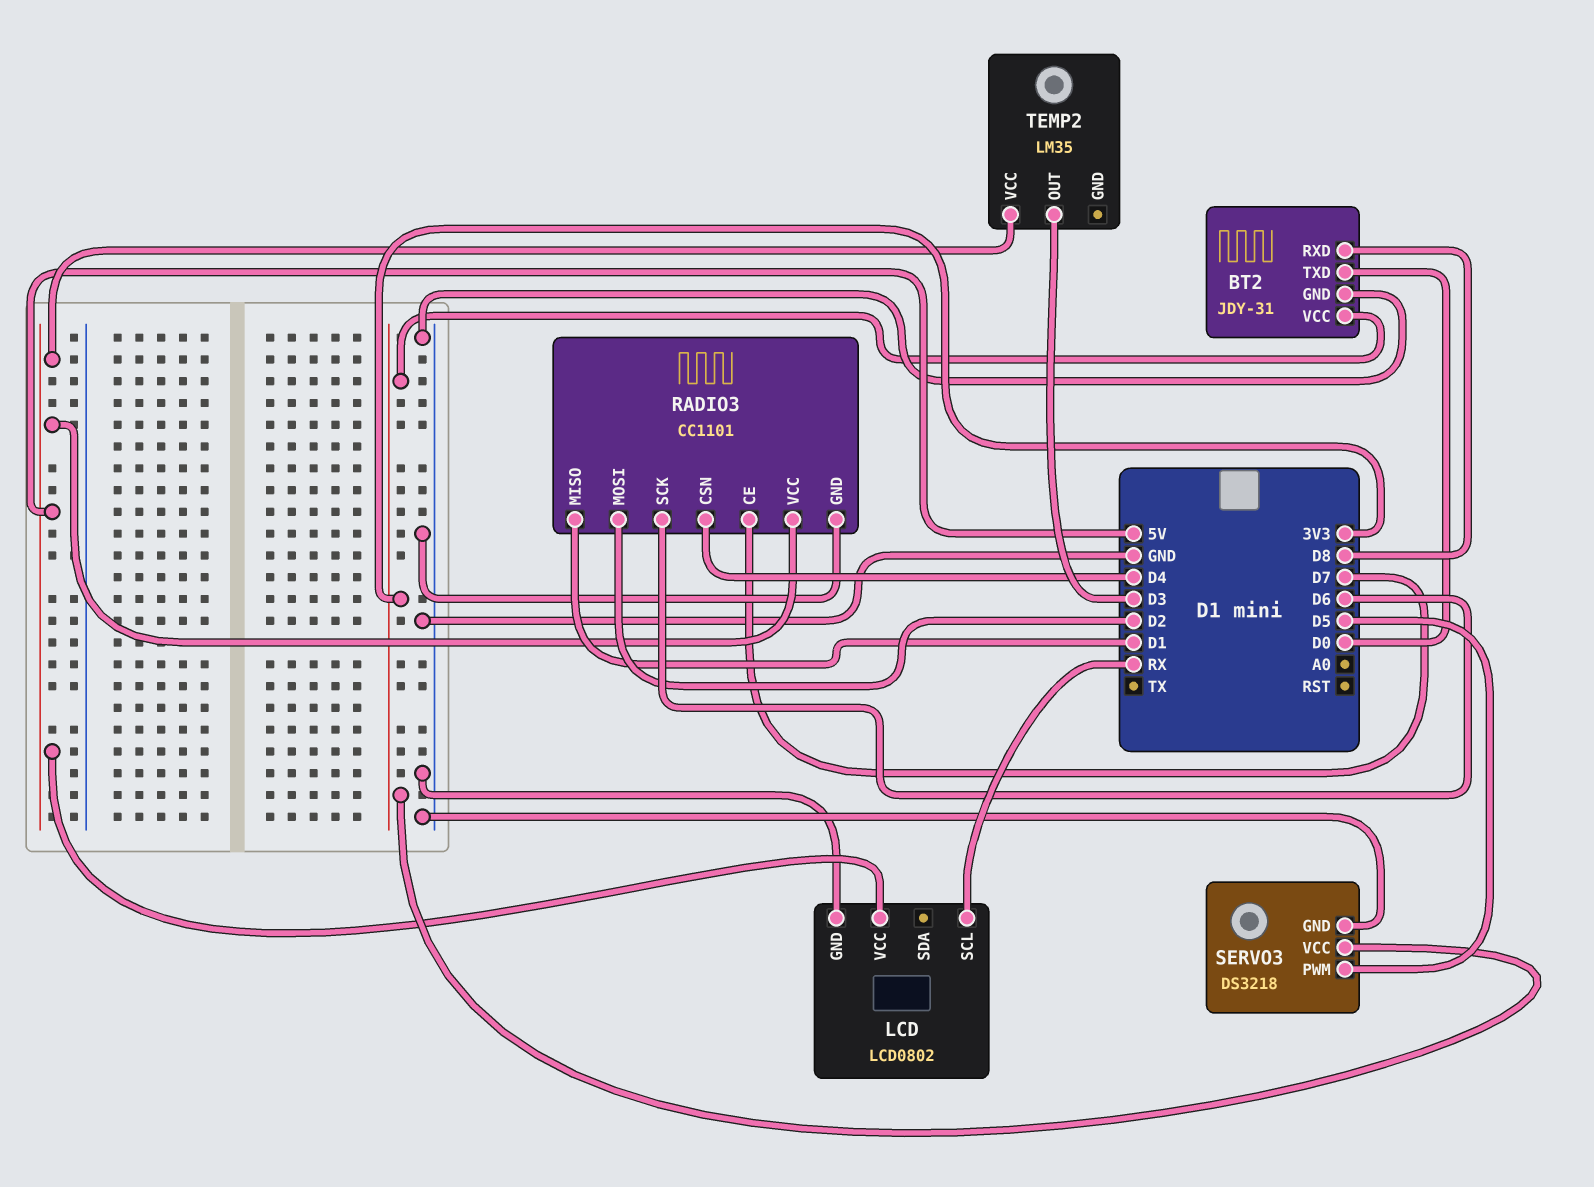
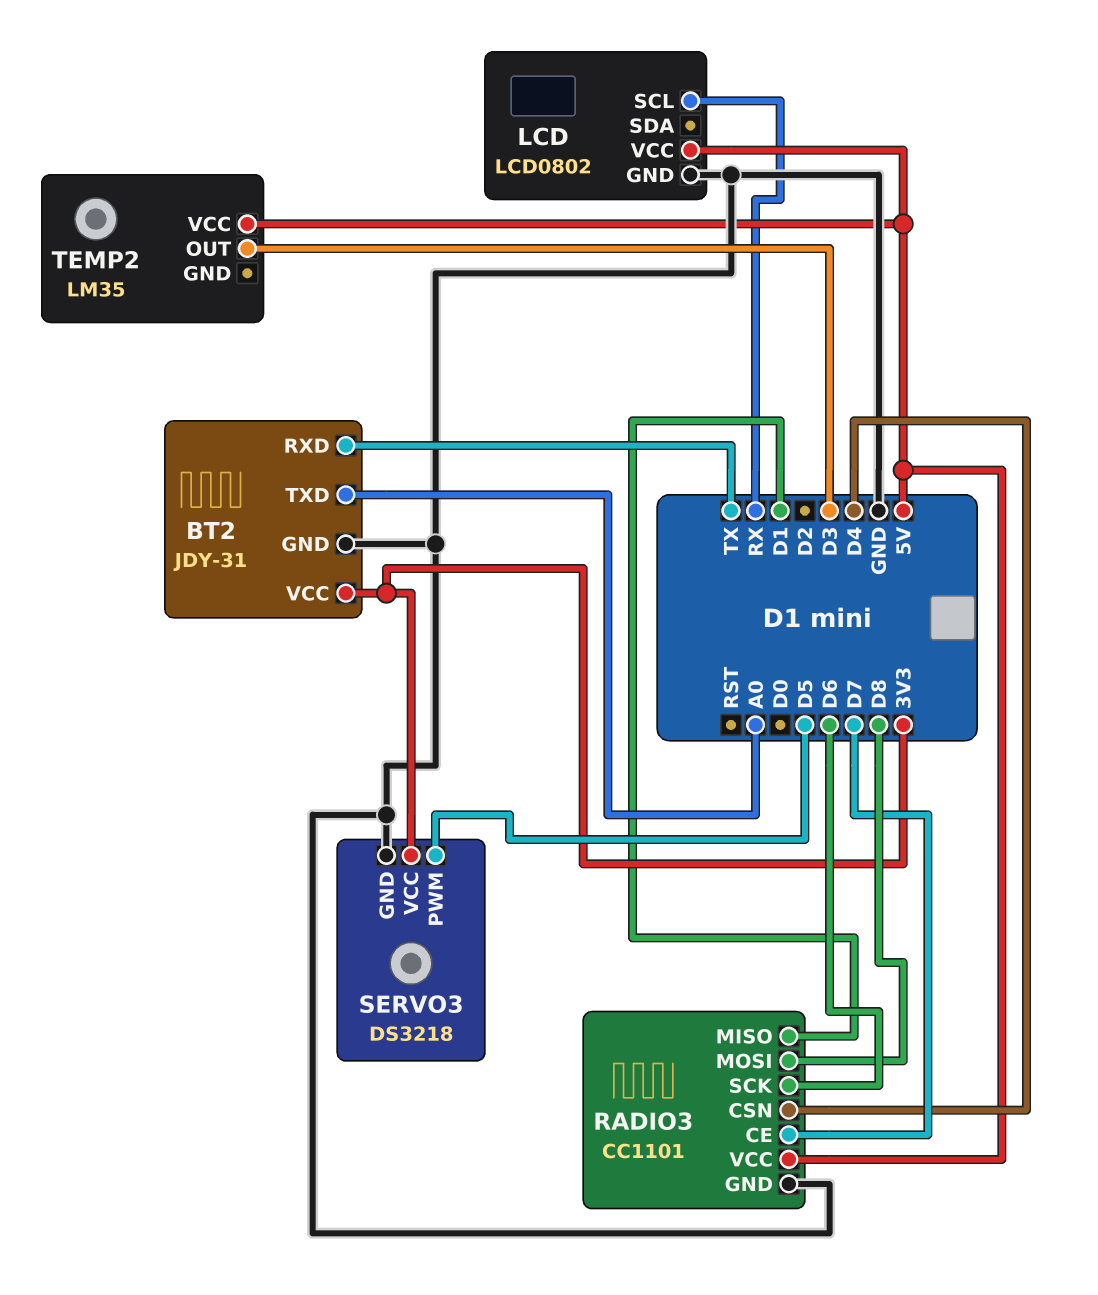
BT2 pin RXD: D8 -> TX
BT2 pin TXD: D0 -> A0
RADIO3 pin MOSI: D2 -> D8

